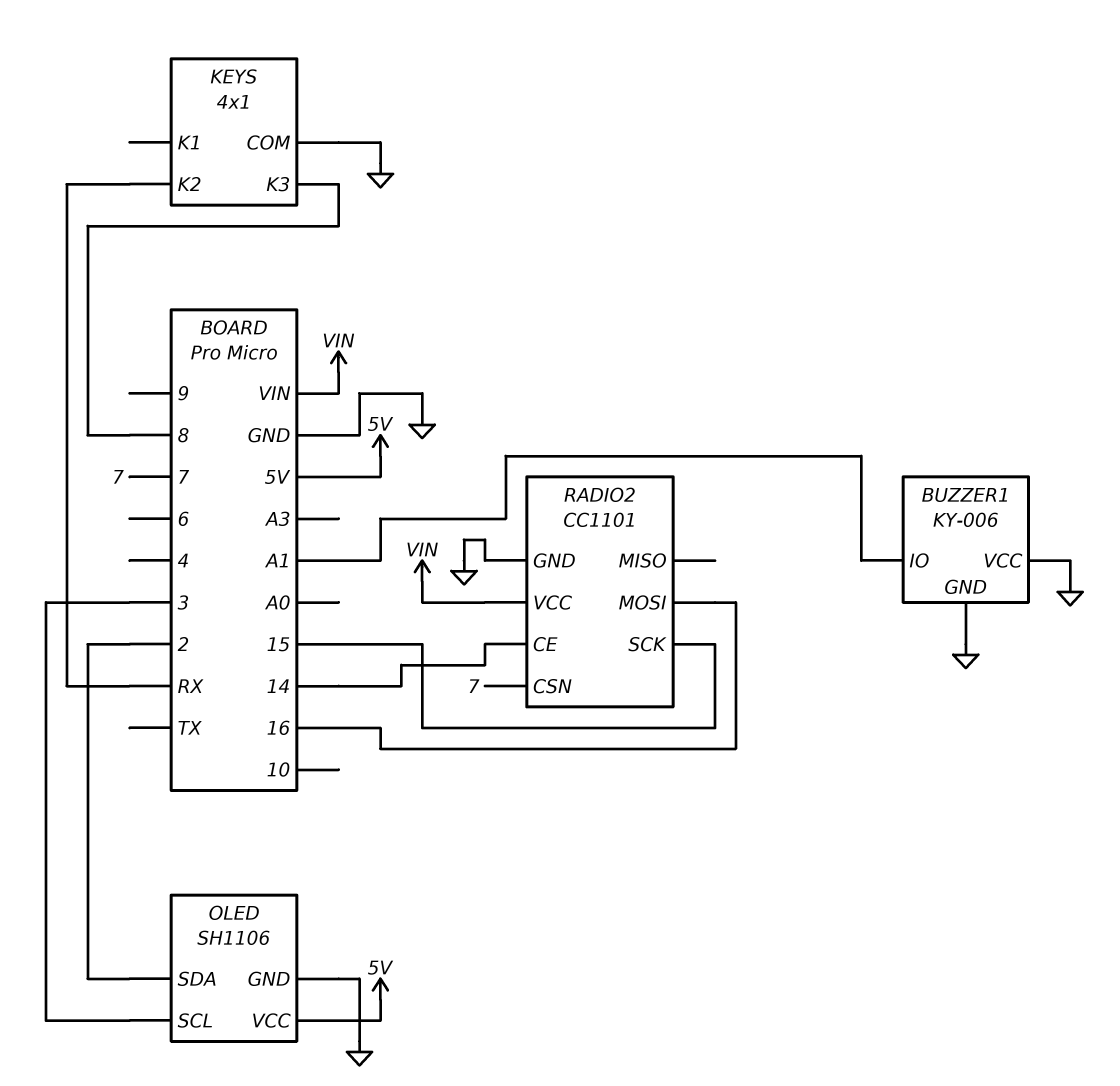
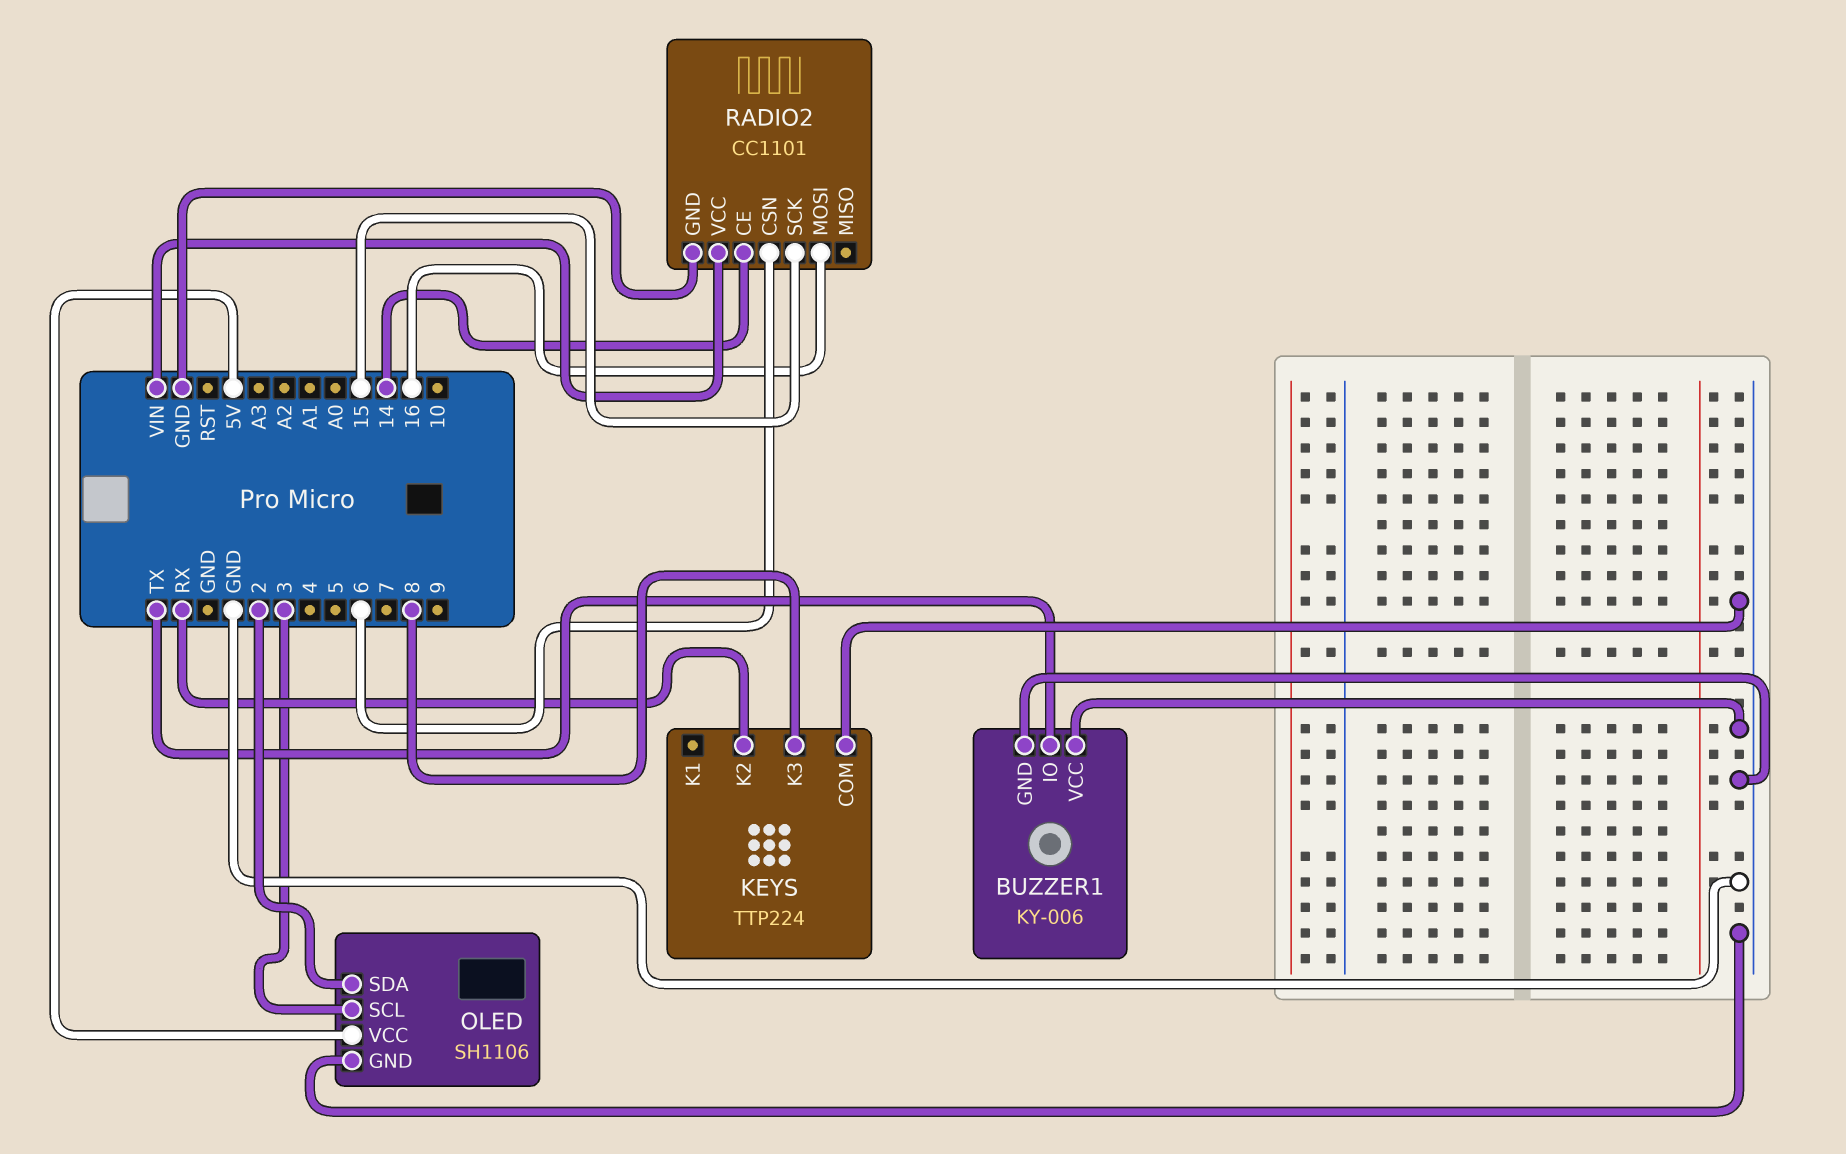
BUZZER1 pin IO: A1 -> TX
KEYS: 4x1 -> TTP224
RADIO2 pin CSN: 7 -> 6

